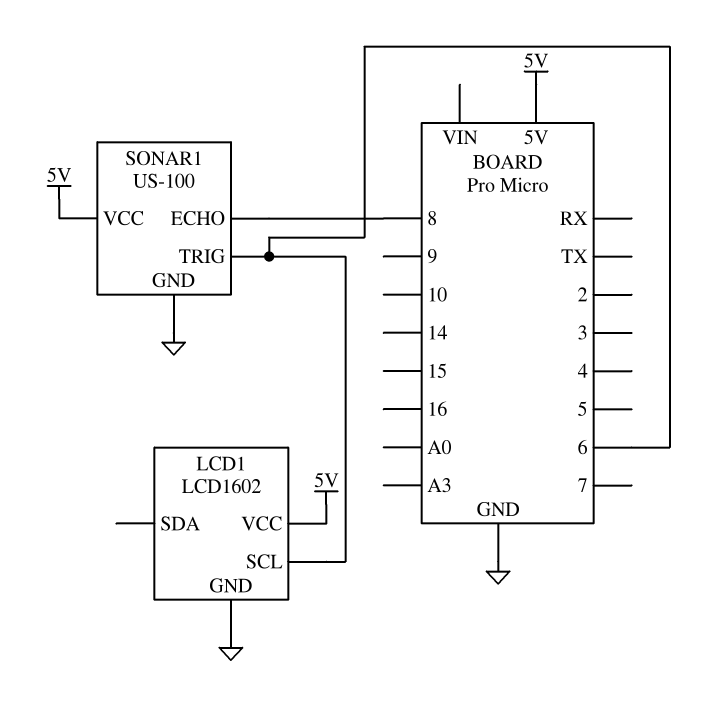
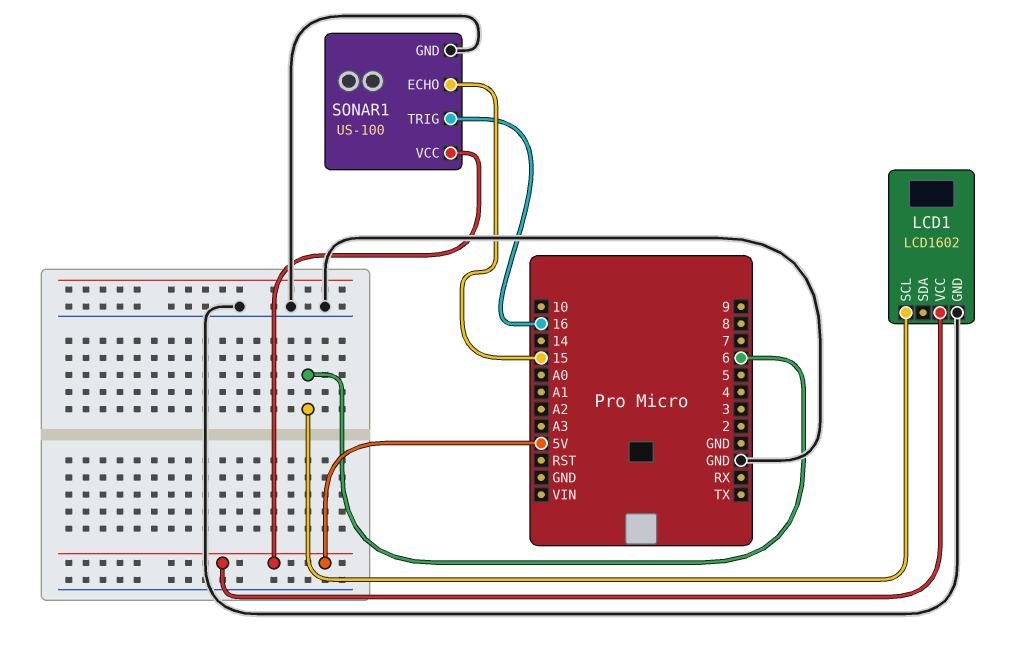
SONAR1 pin ECHO: 8 -> 15
SONAR1 pin TRIG: 6 -> 16

